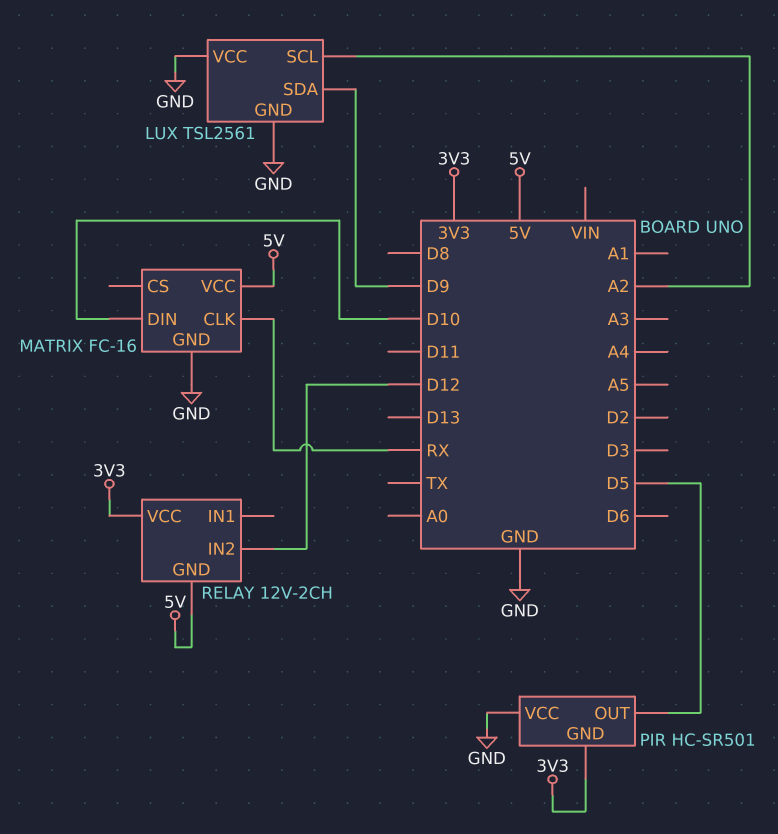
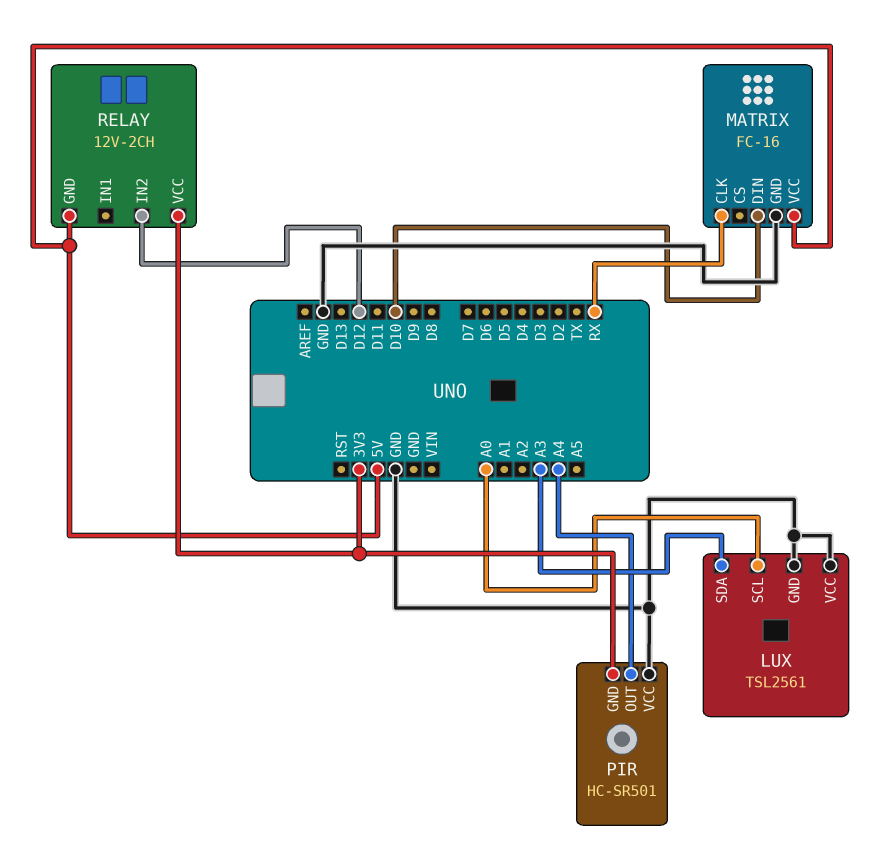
LUX pin SCL: A2 -> A0
LUX pin SDA: D9 -> A3
PIR pin OUT: D5 -> A4

